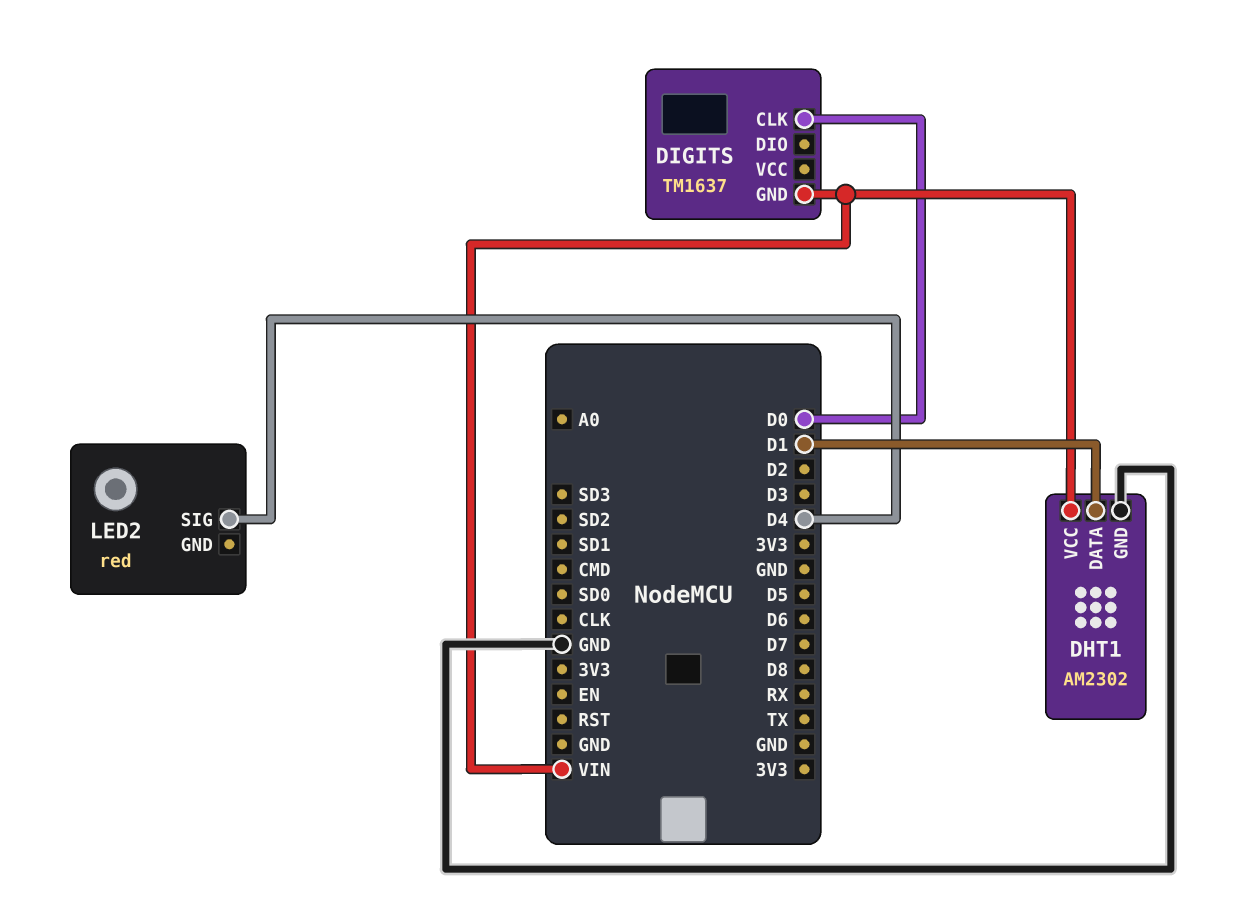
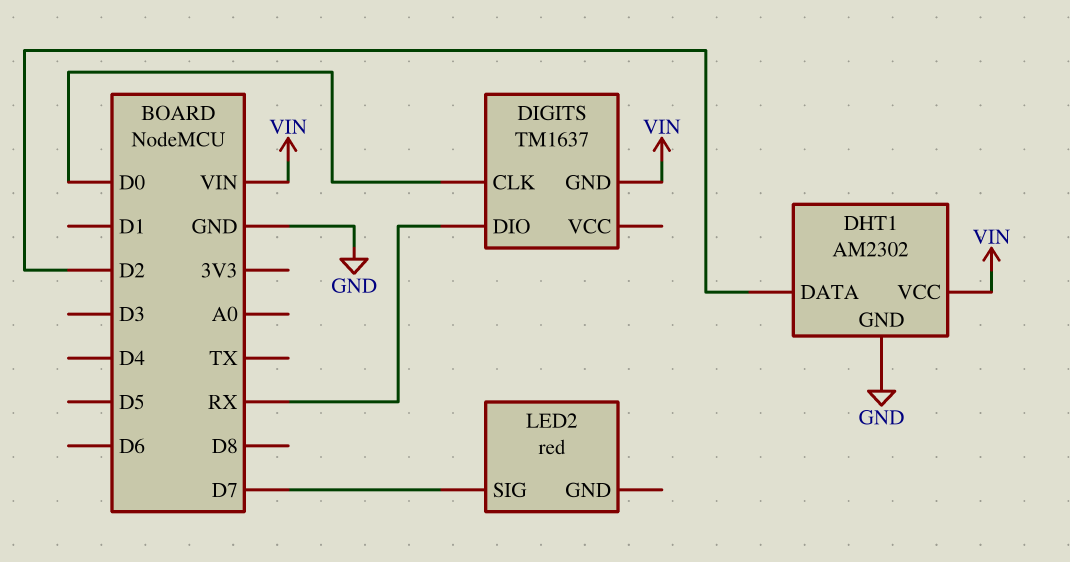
DHT1 pin DATA: D1 -> D2
DIGITS pin DIO: none -> RX
LED2 pin SIG: D4 -> D7

